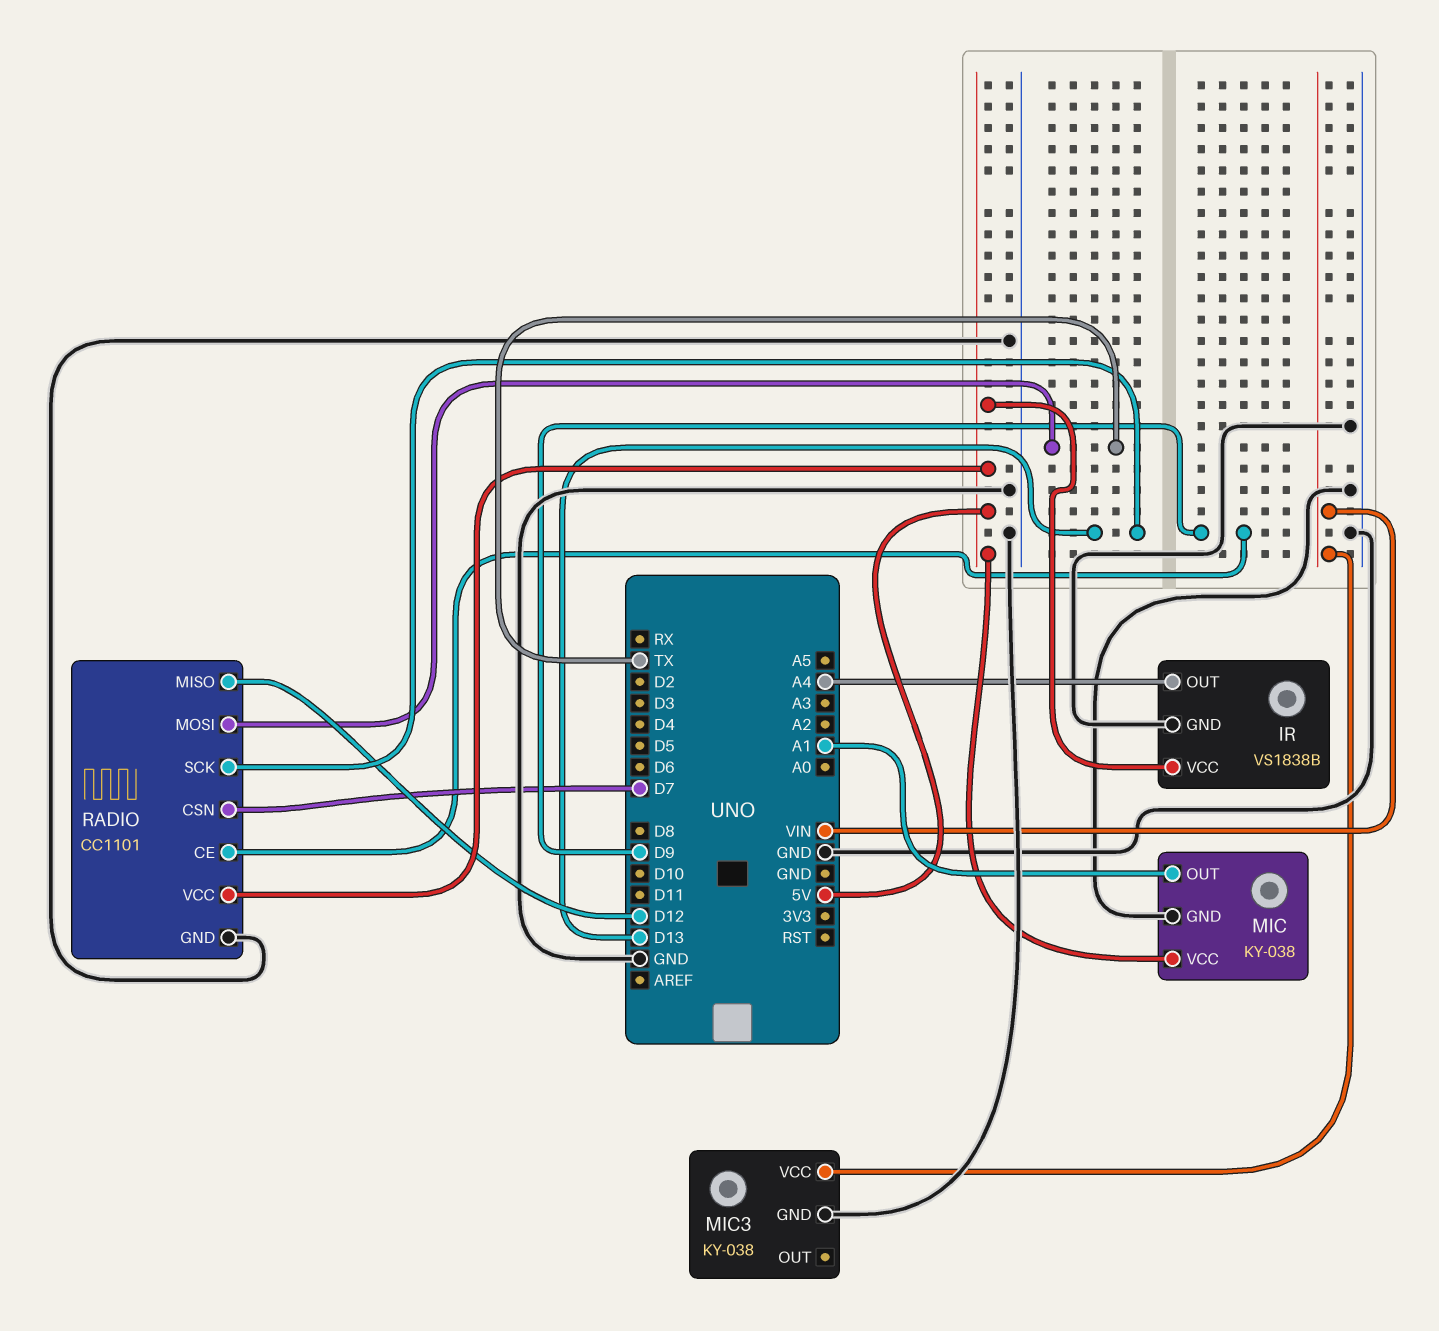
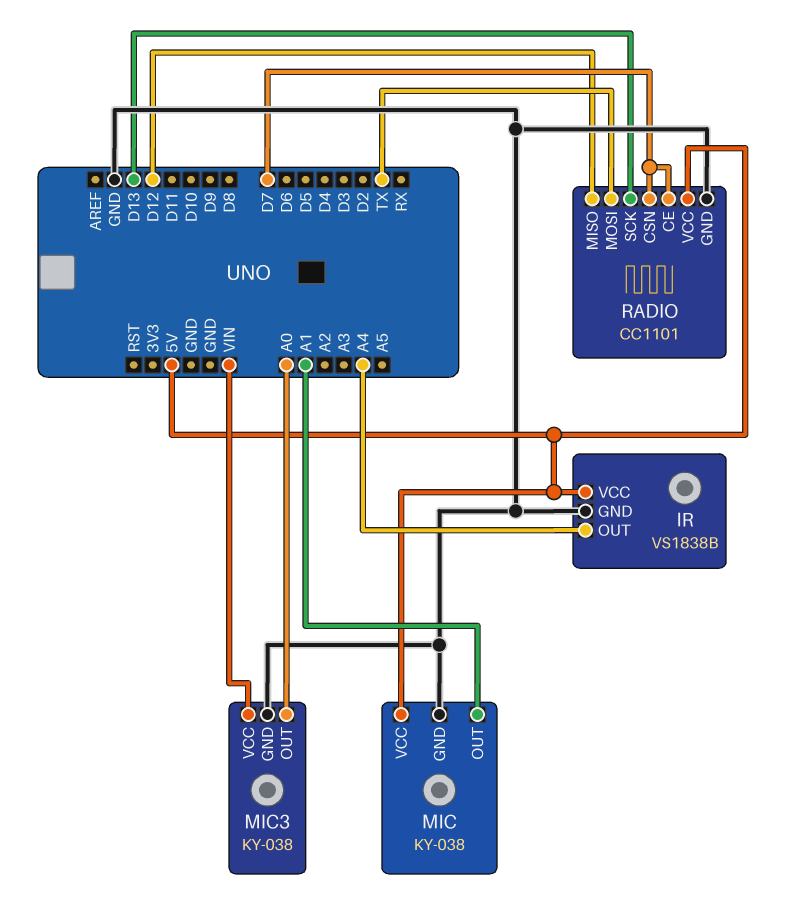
MIC3 pin OUT: none -> A0
RADIO pin CE: D9 -> D7

